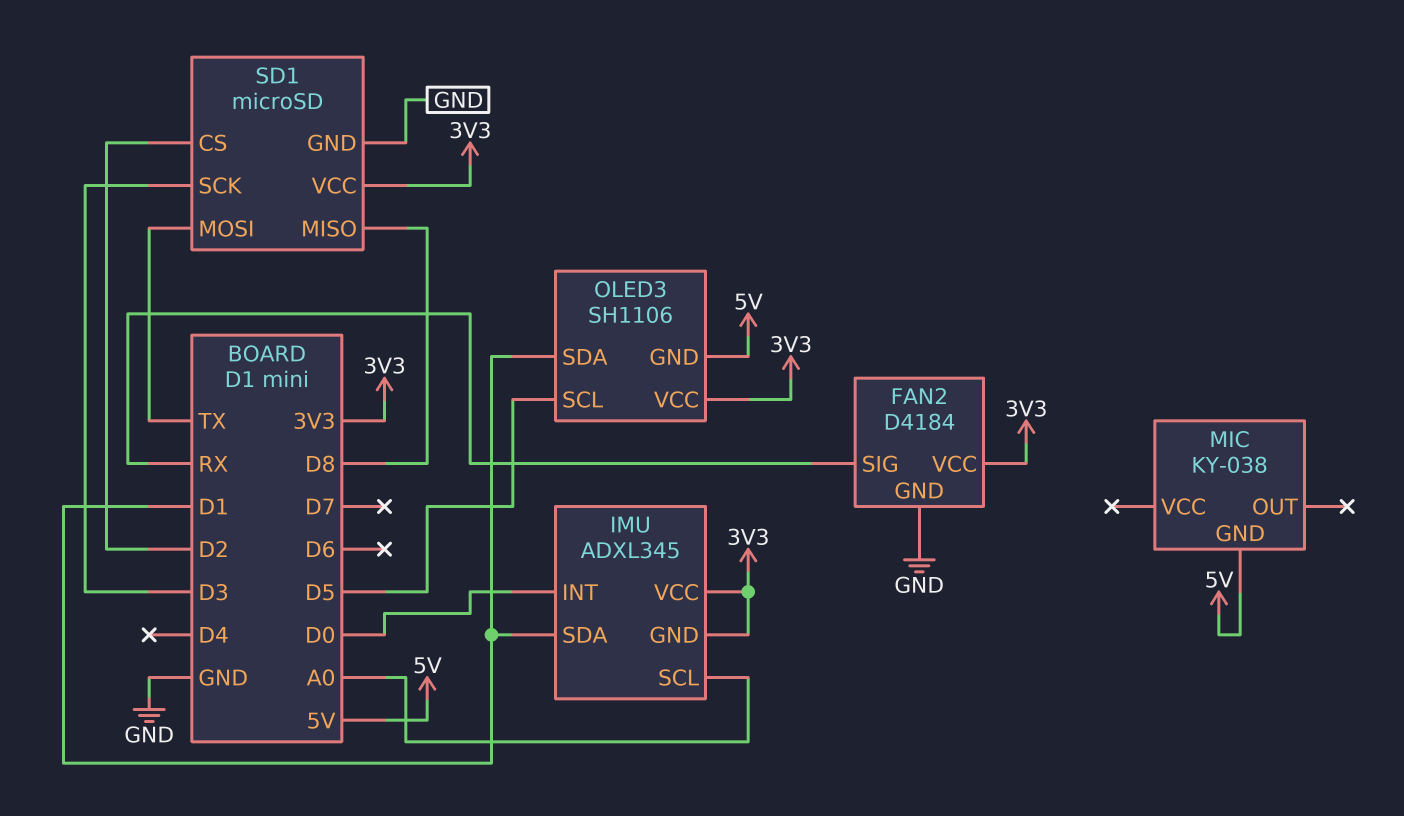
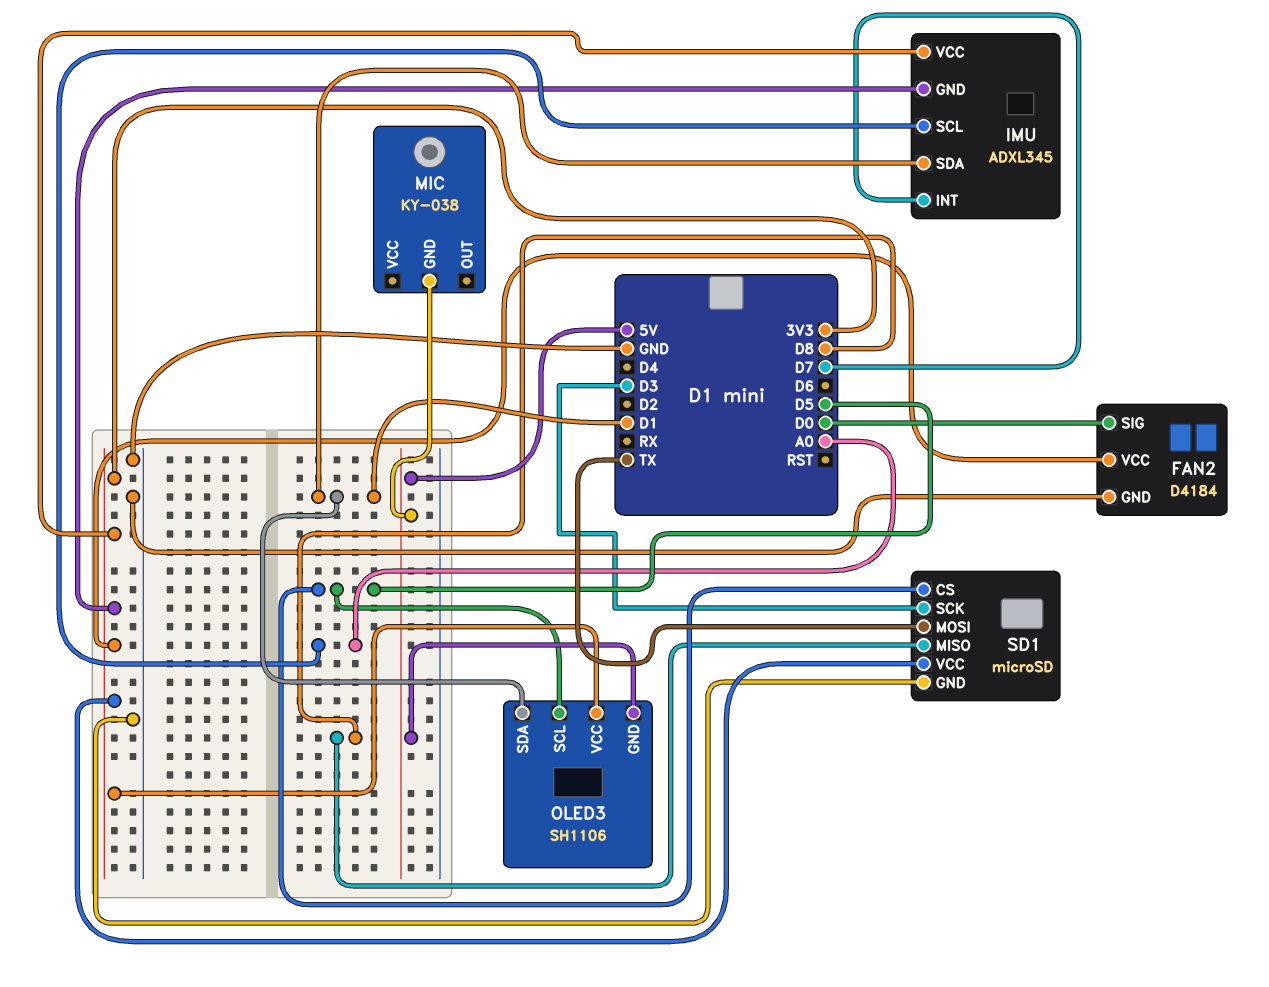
FAN2 pin SIG: RX -> D0
IMU pin INT: D0 -> D7
SD1 pin CS: D2 -> D5

